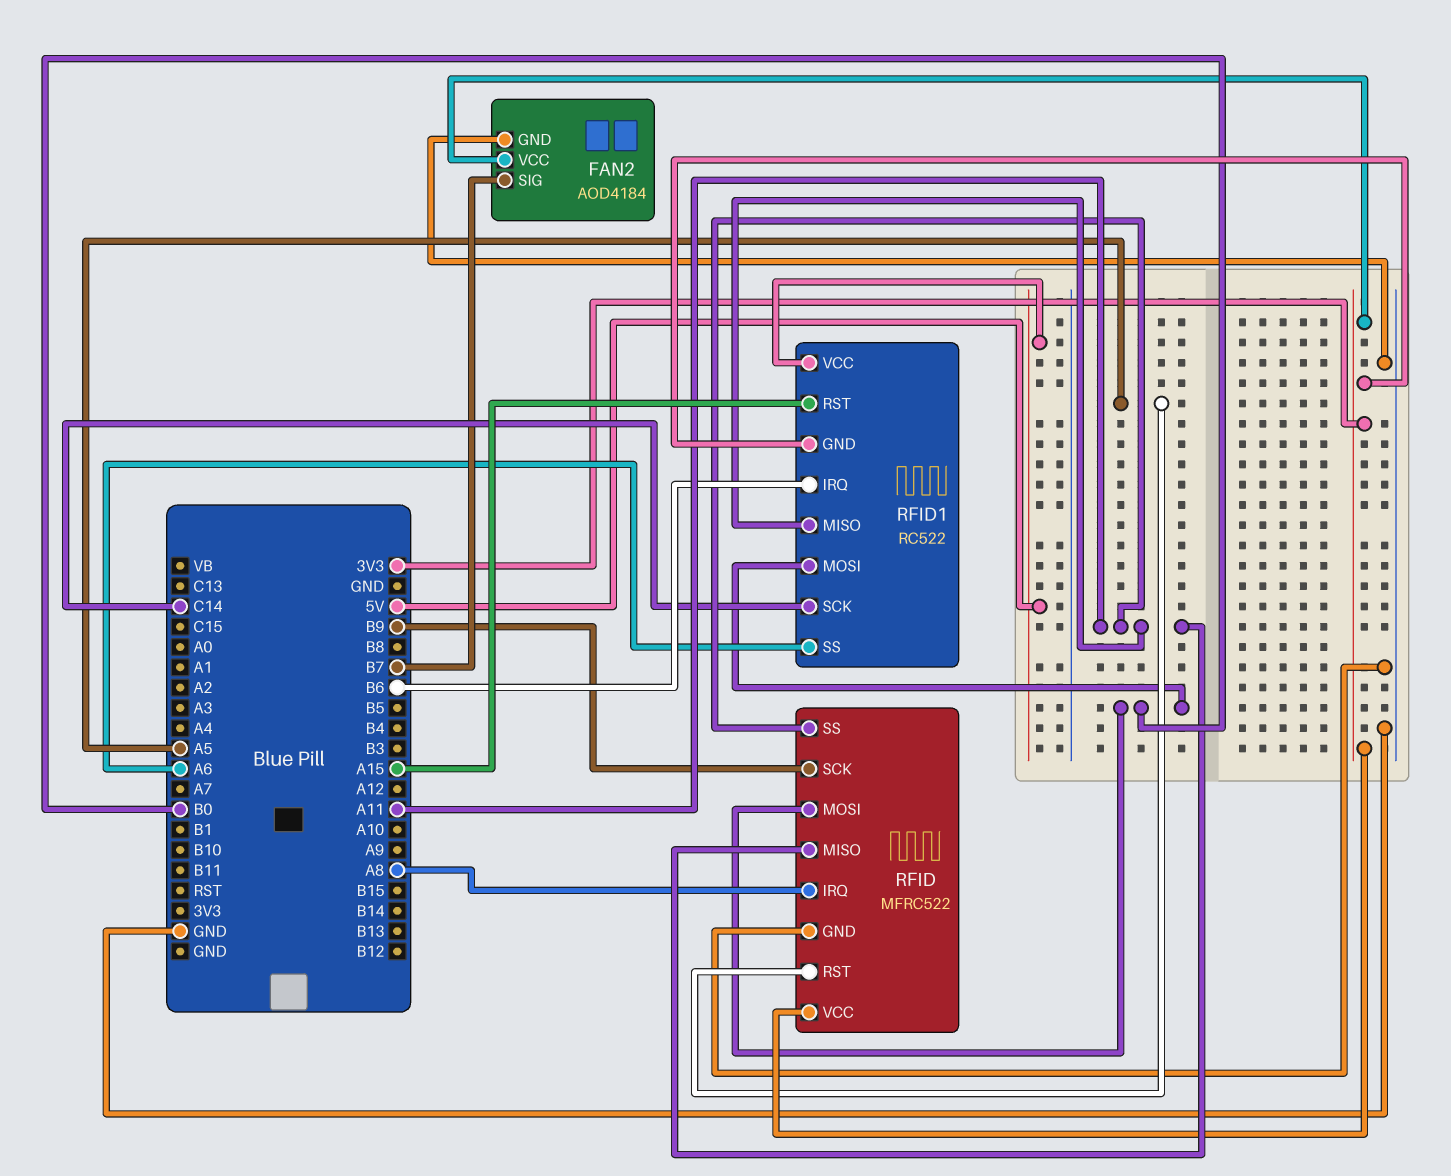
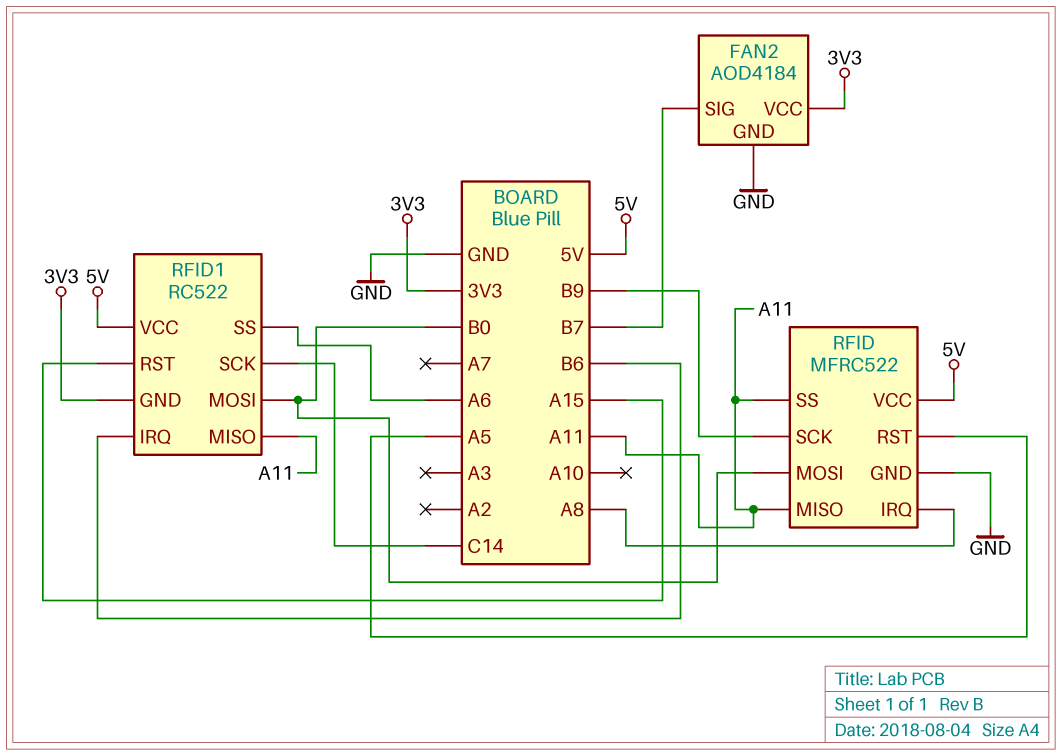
RFID pin VCC: 3V3 -> 5V

